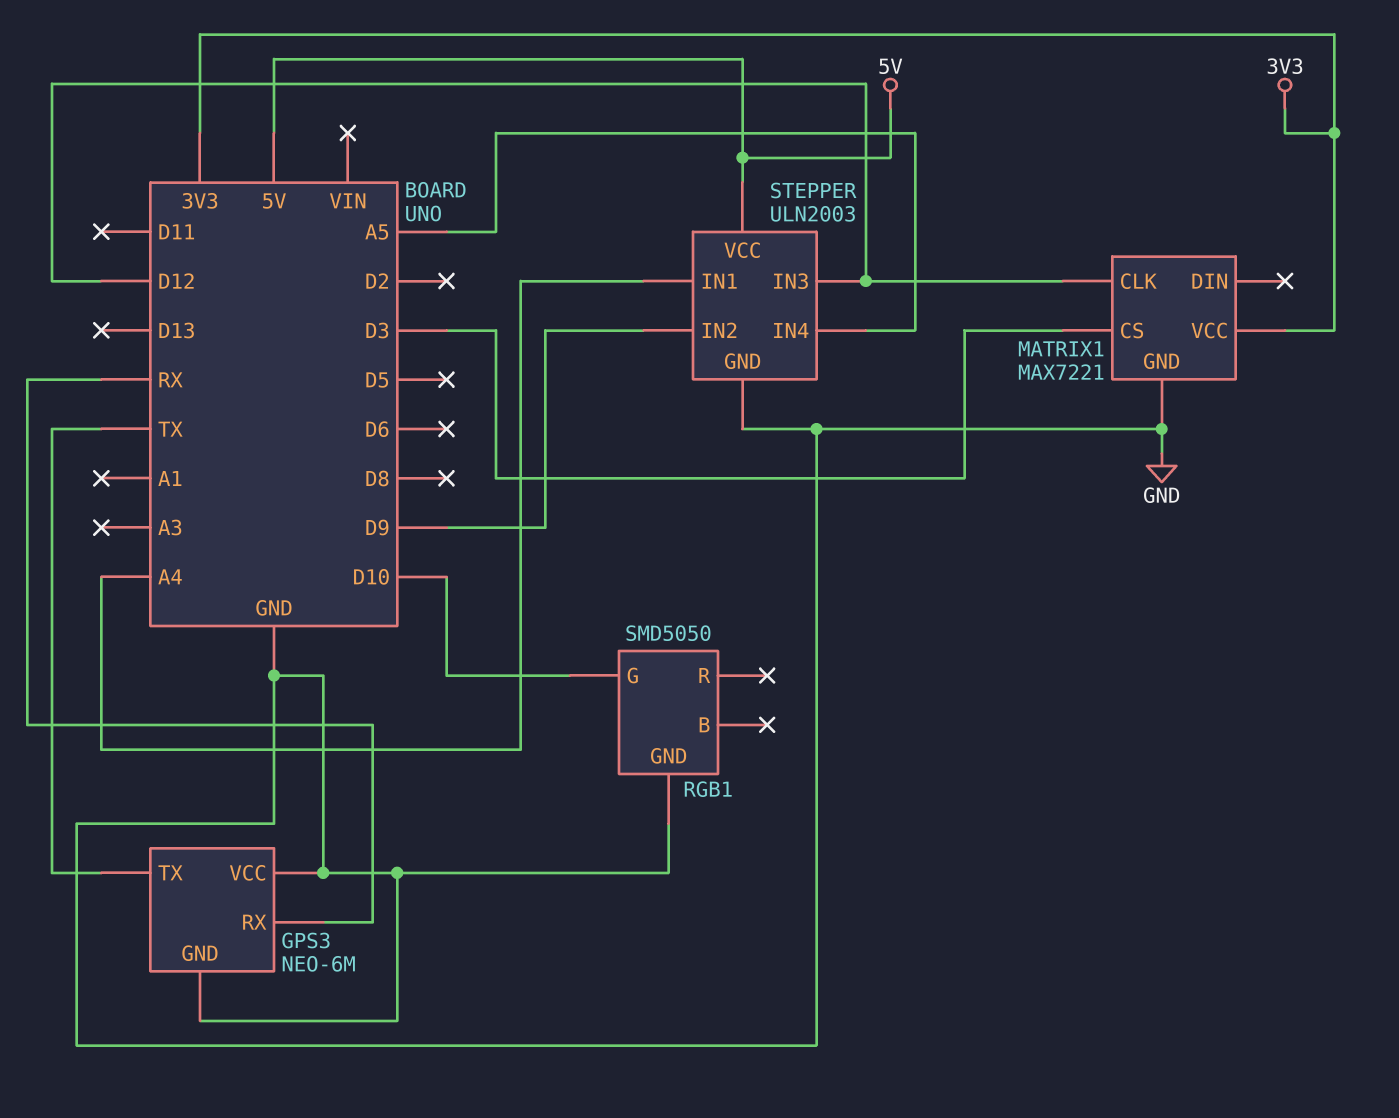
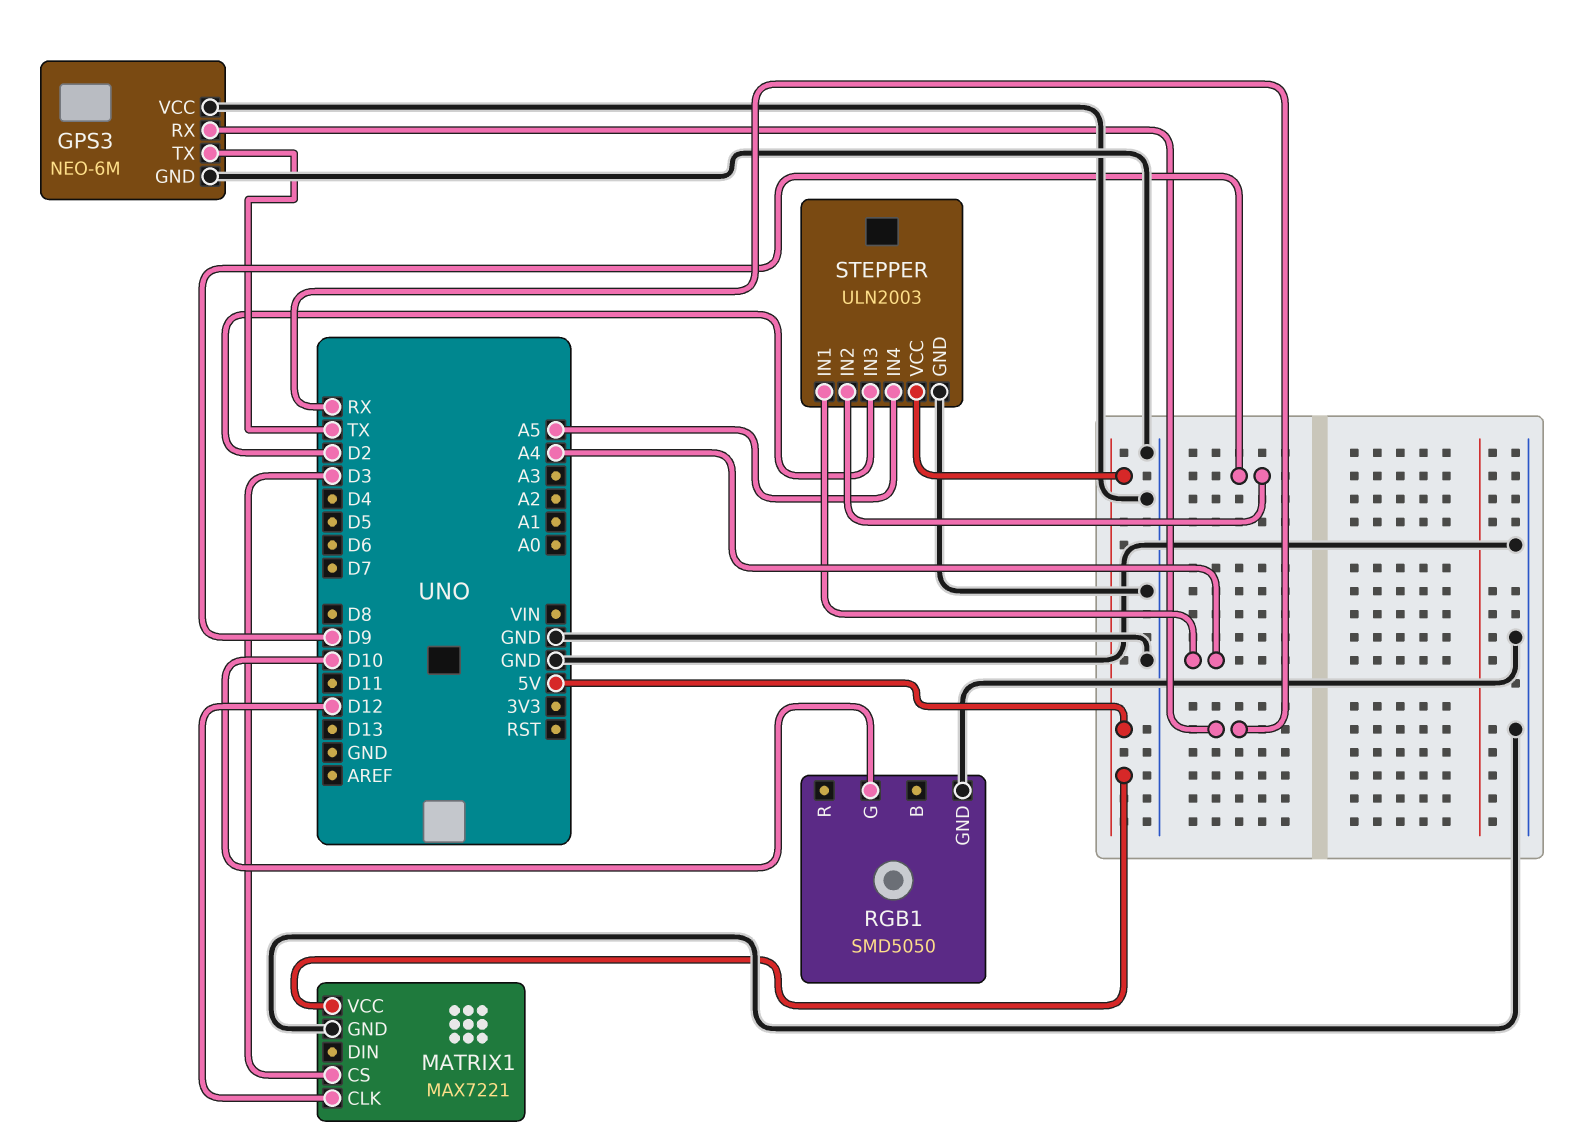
MATRIX1 pin VCC: 3V3 -> 5V
STEPPER pin IN3: D12 -> D2

